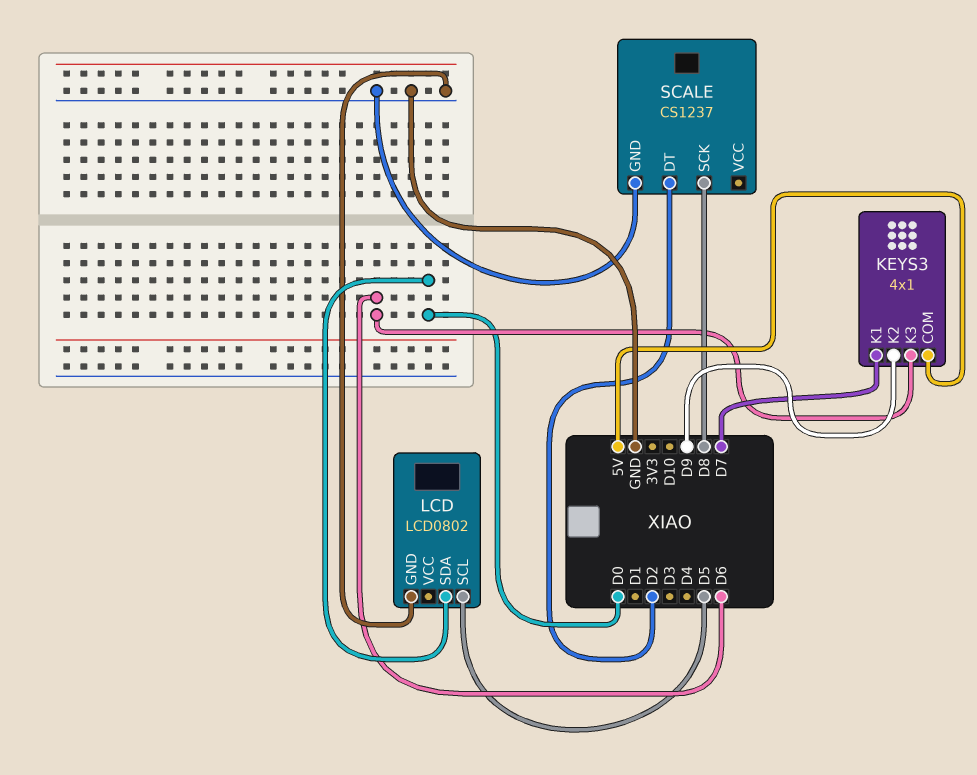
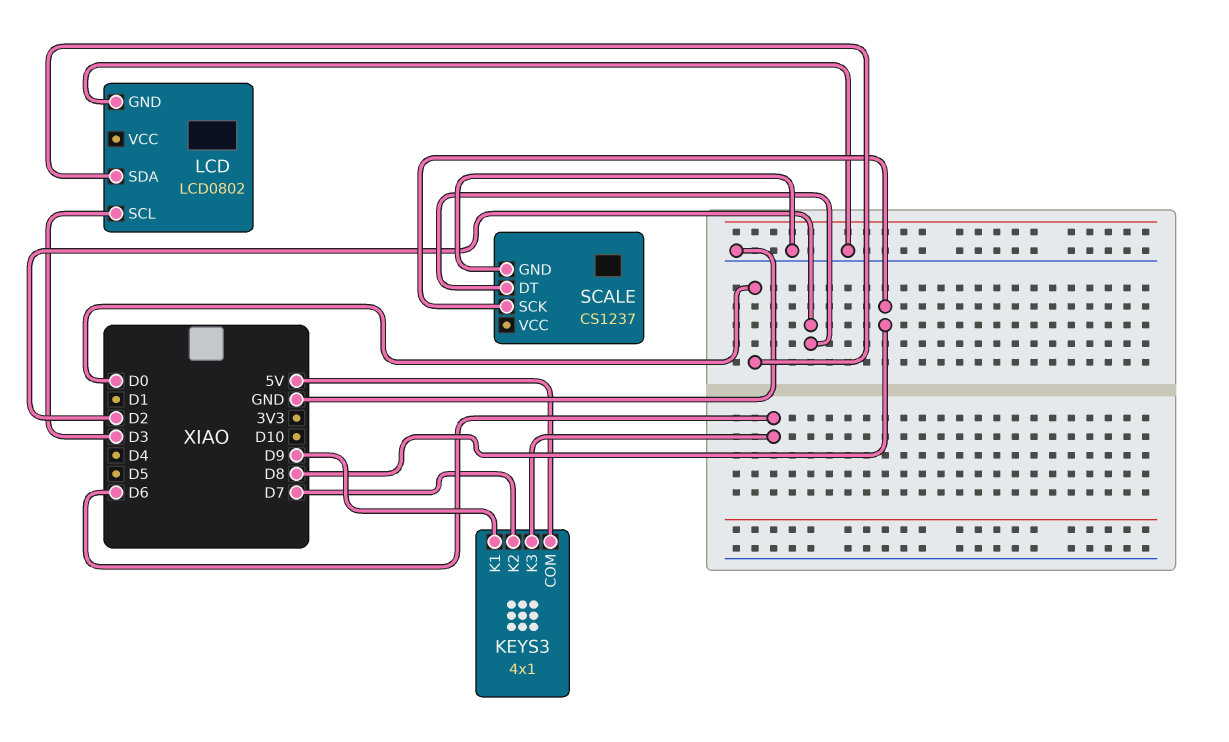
KEYS3 pin K1: D7 -> D9
KEYS3 pin K2: D9 -> D7
LCD pin SCL: D5 -> D3

